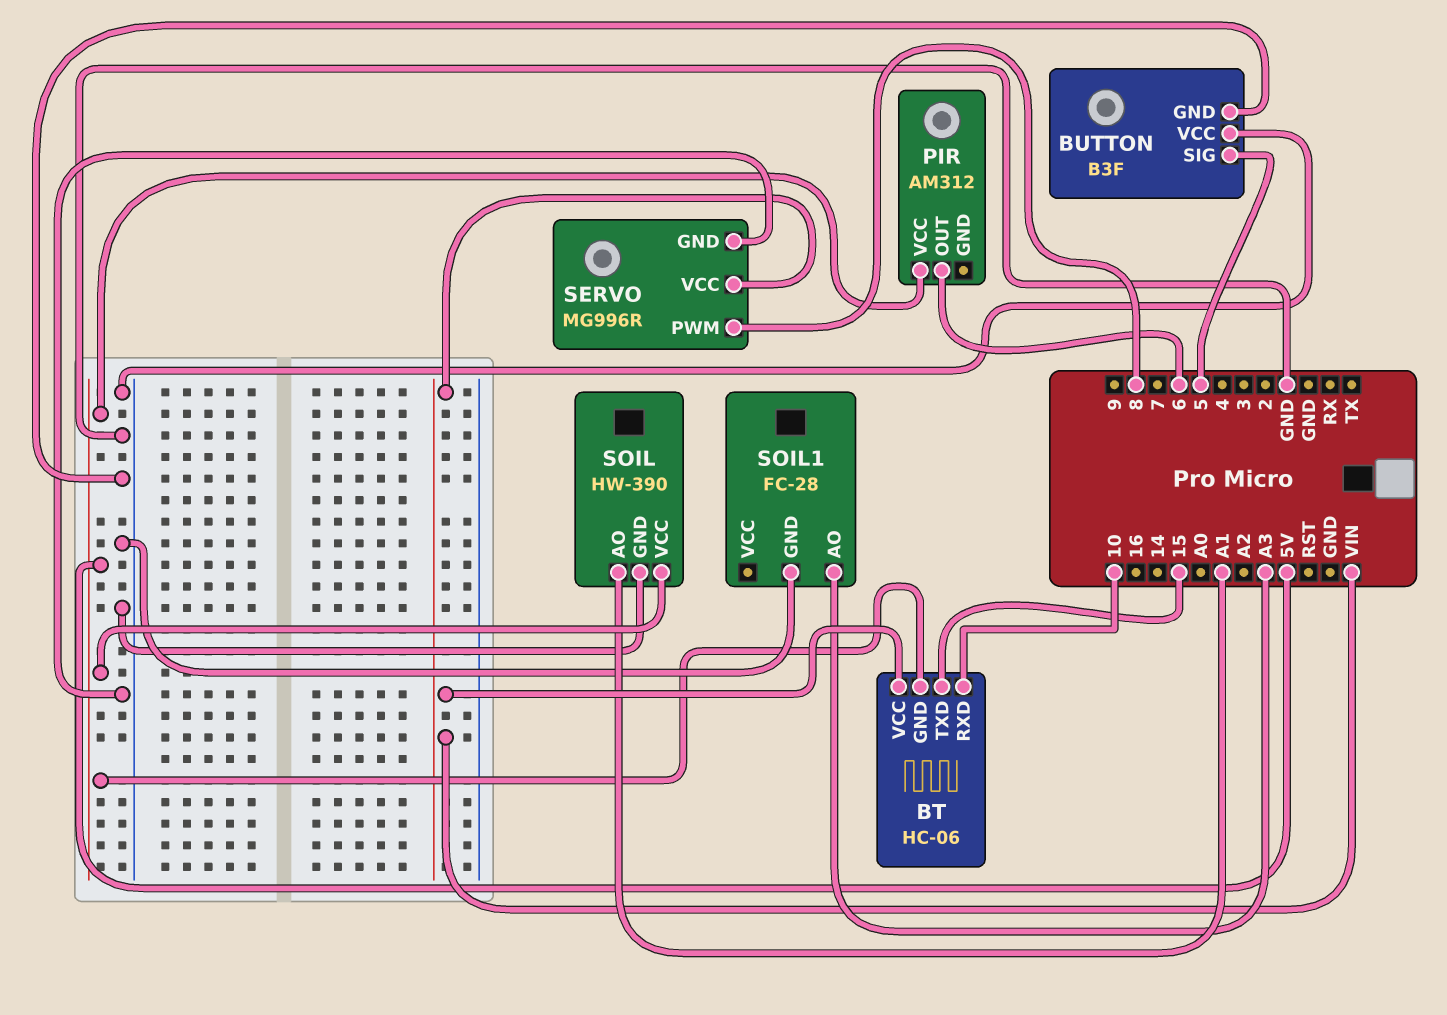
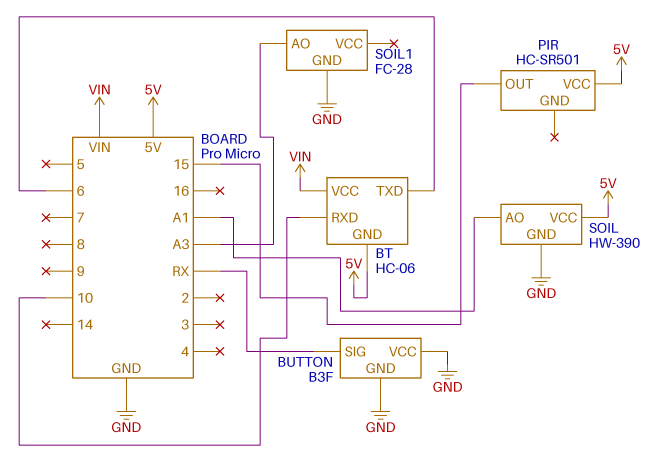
BT pin TXD: 15 -> 6
BUTTON pin SIG: 5 -> RX
PIR: AM312 -> HC-SR501
PIR pin OUT: 6 -> 15
SERVO: MG996R -> none
SERVO pin GND: GND -> none
SERVO pin PWM: 8 -> none
SERVO pin VCC: VIN -> none

